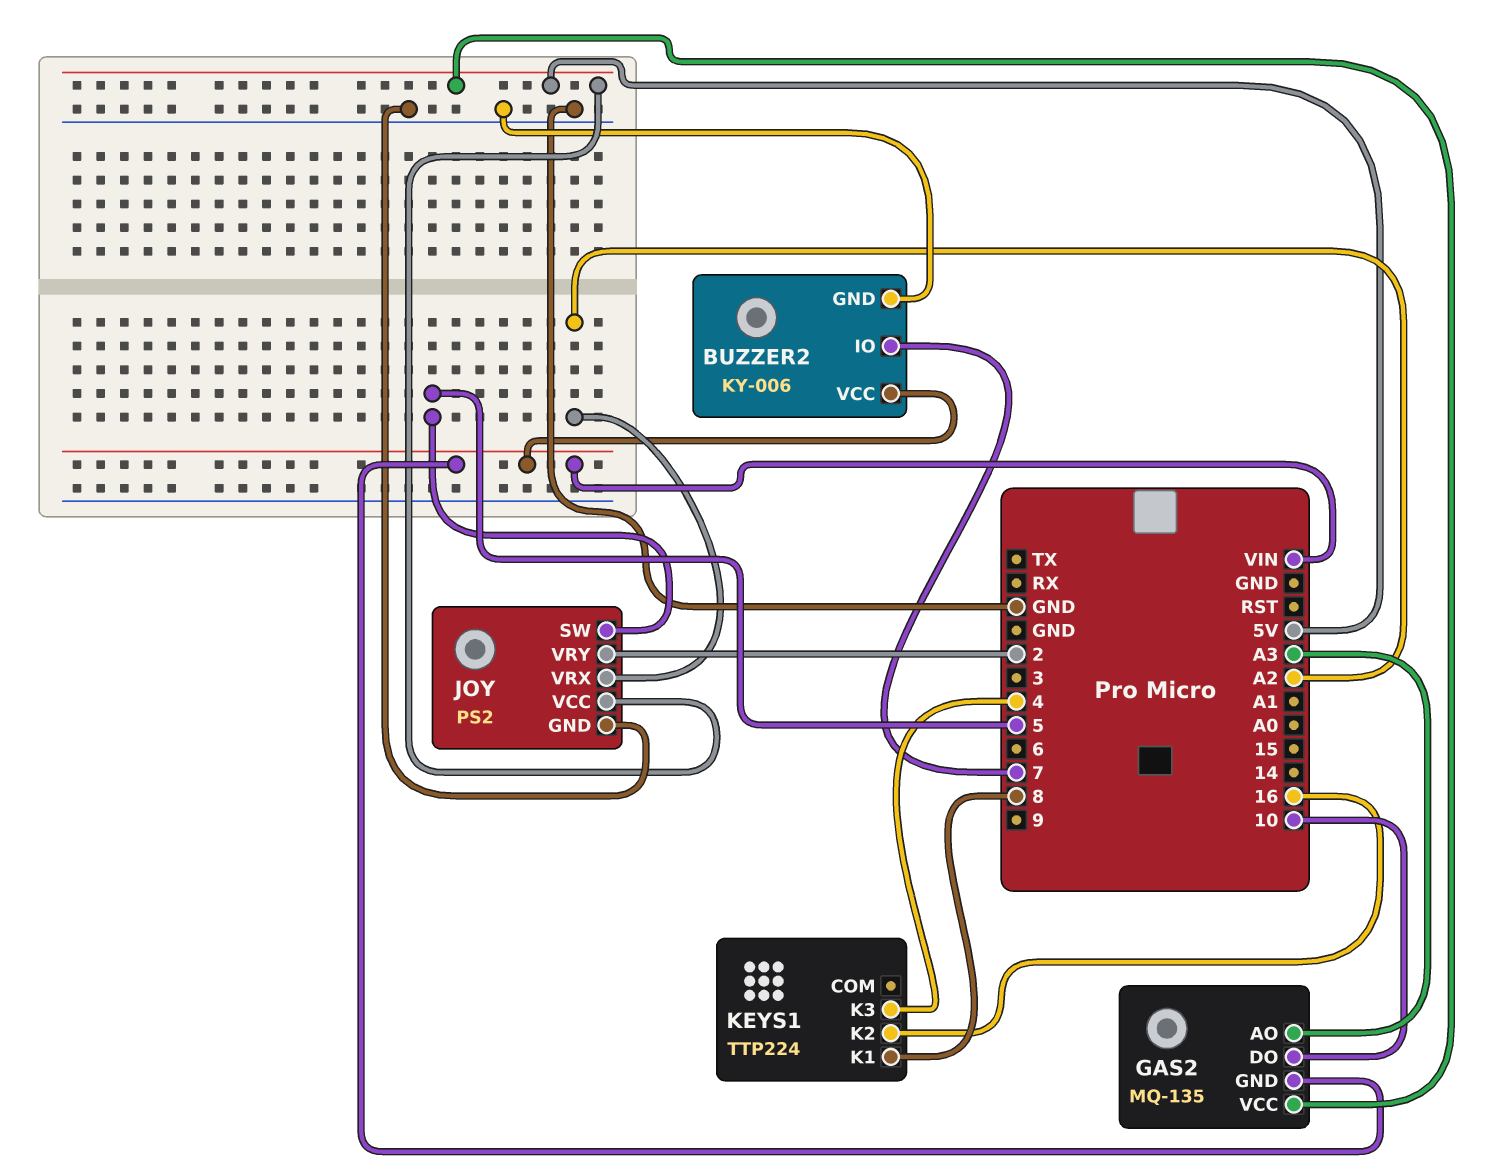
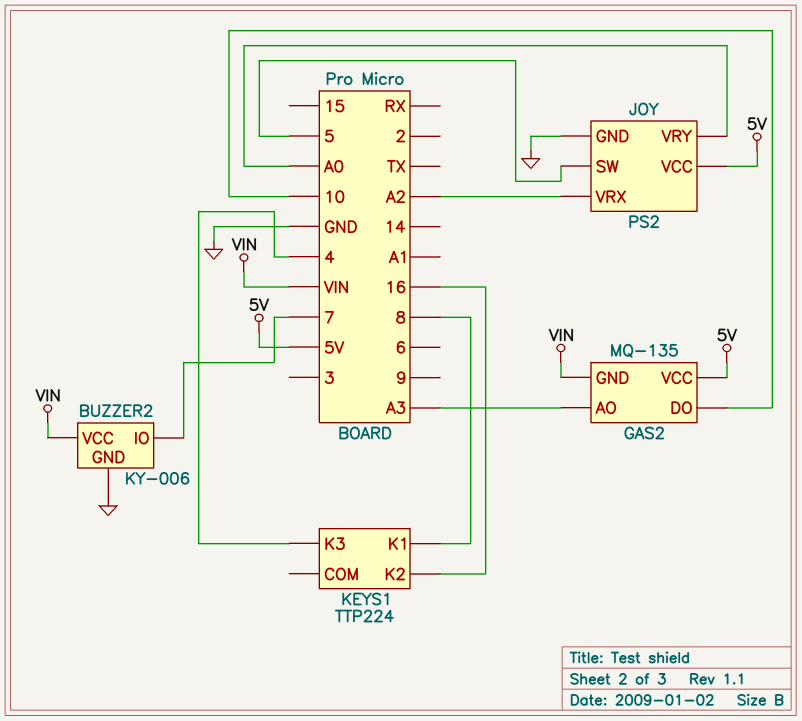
JOY pin VRY: 2 -> A0

